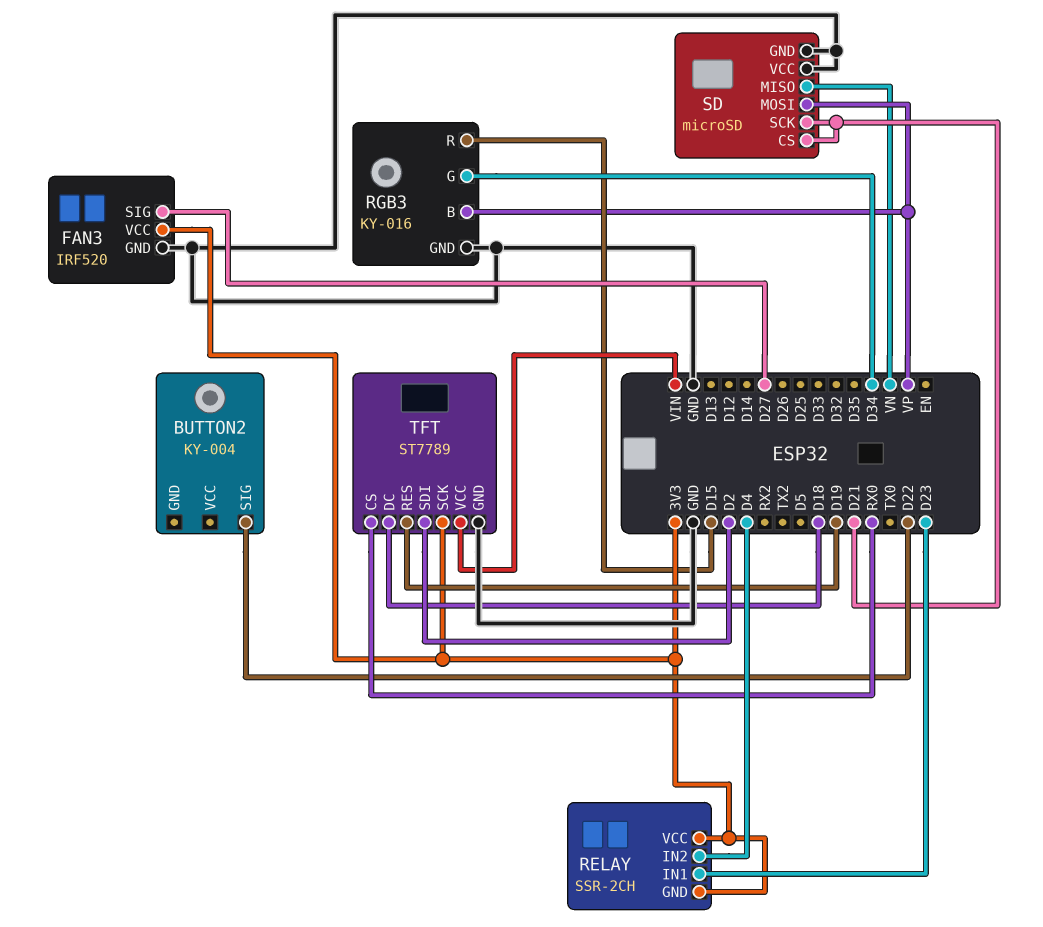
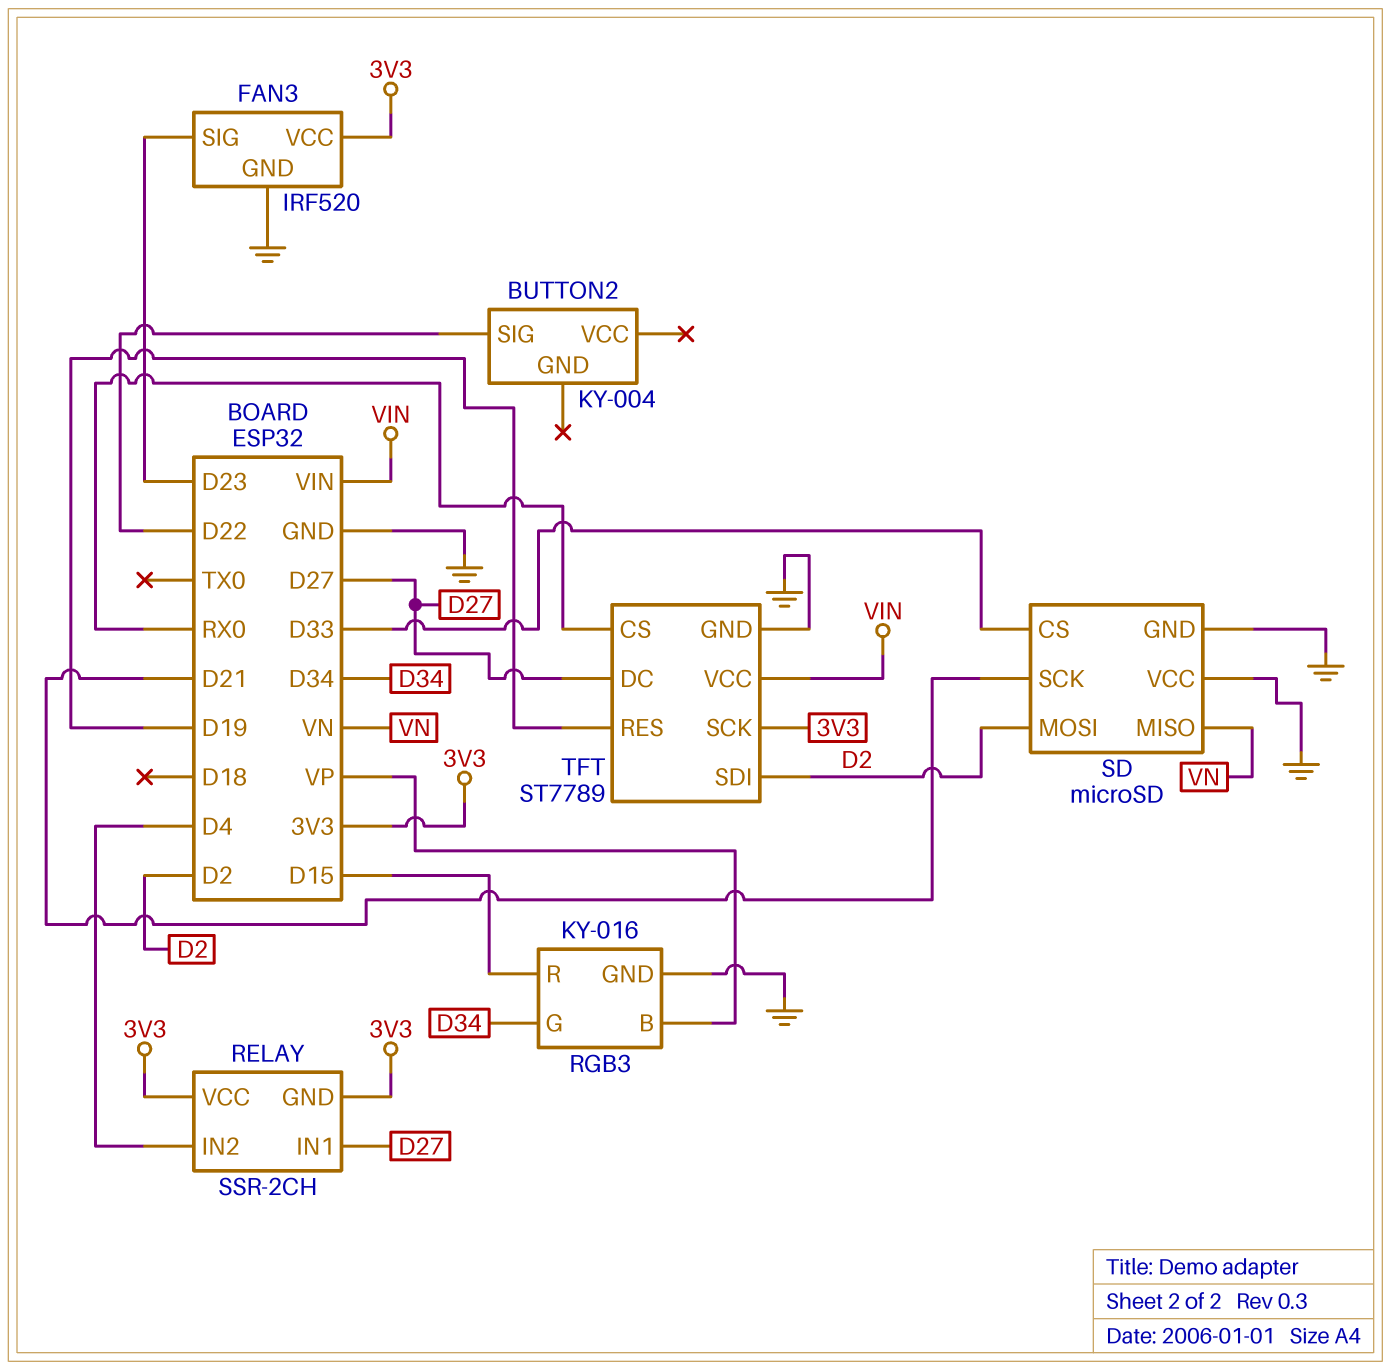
FAN3 pin SIG: D27 -> D23
RELAY pin IN1: D23 -> D27
SD pin CS: D21 -> D33
SD pin MOSI: VP -> D2
TFT pin DC: D18 -> D27

